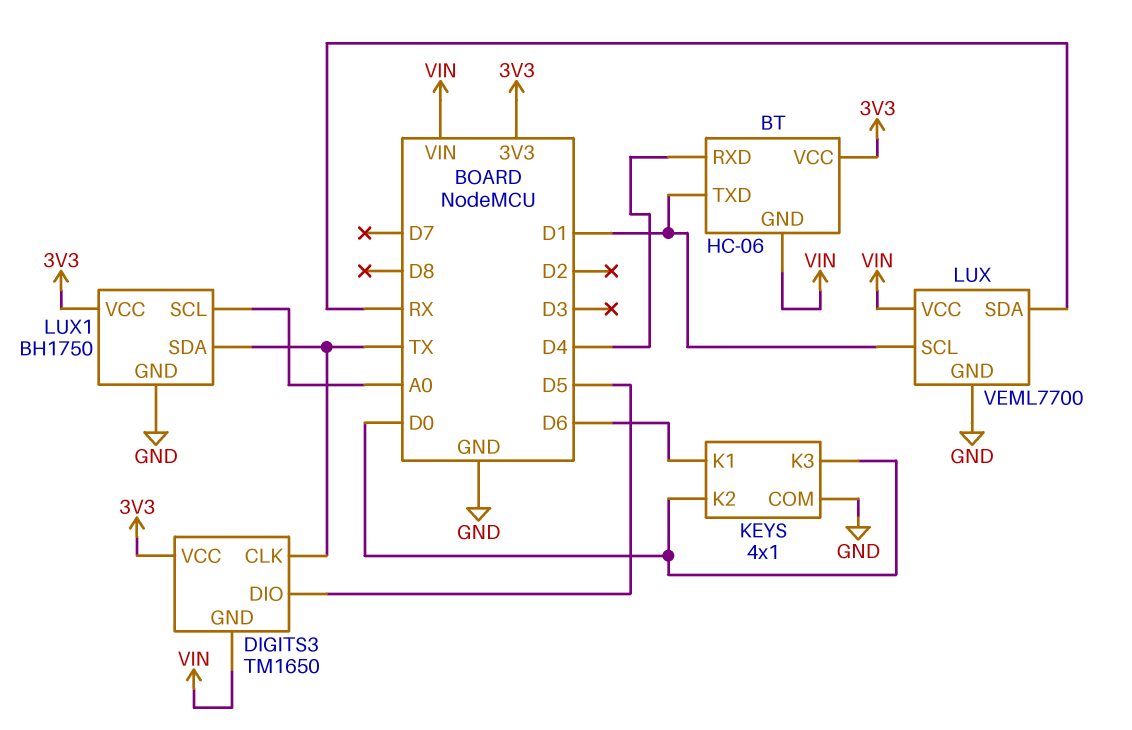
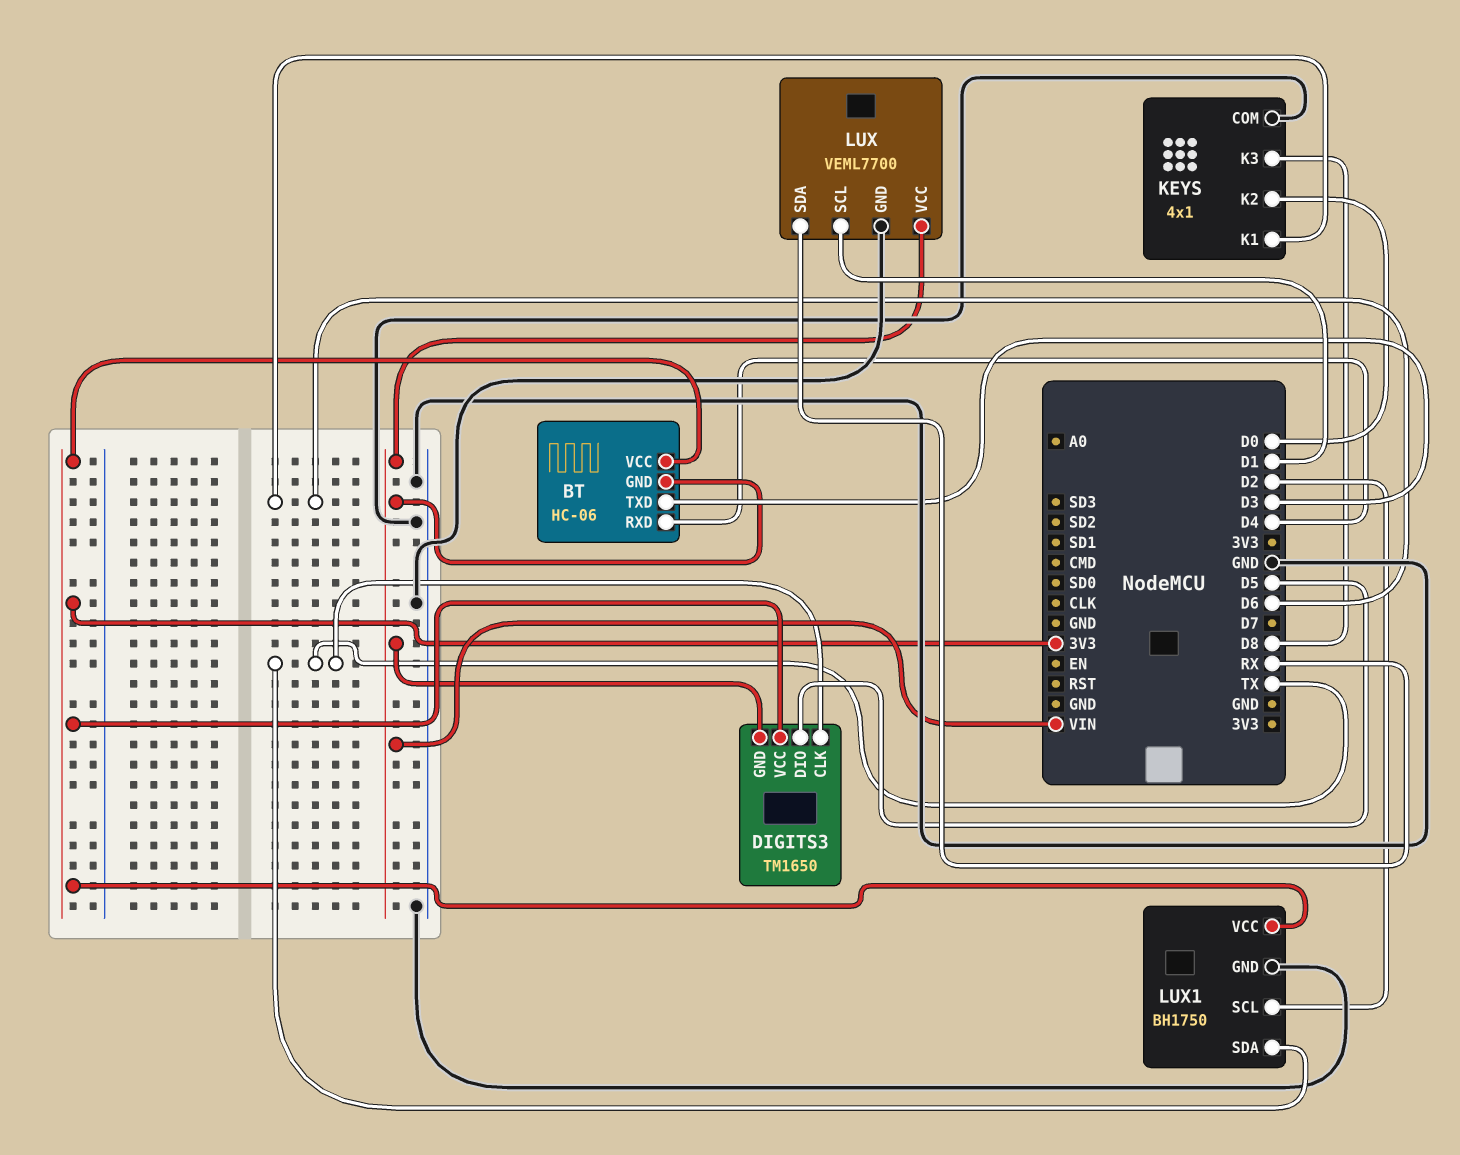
BT pin TXD: D1 -> D3
KEYS pin K3: D0 -> D8
LUX1 pin SCL: A0 -> D2

